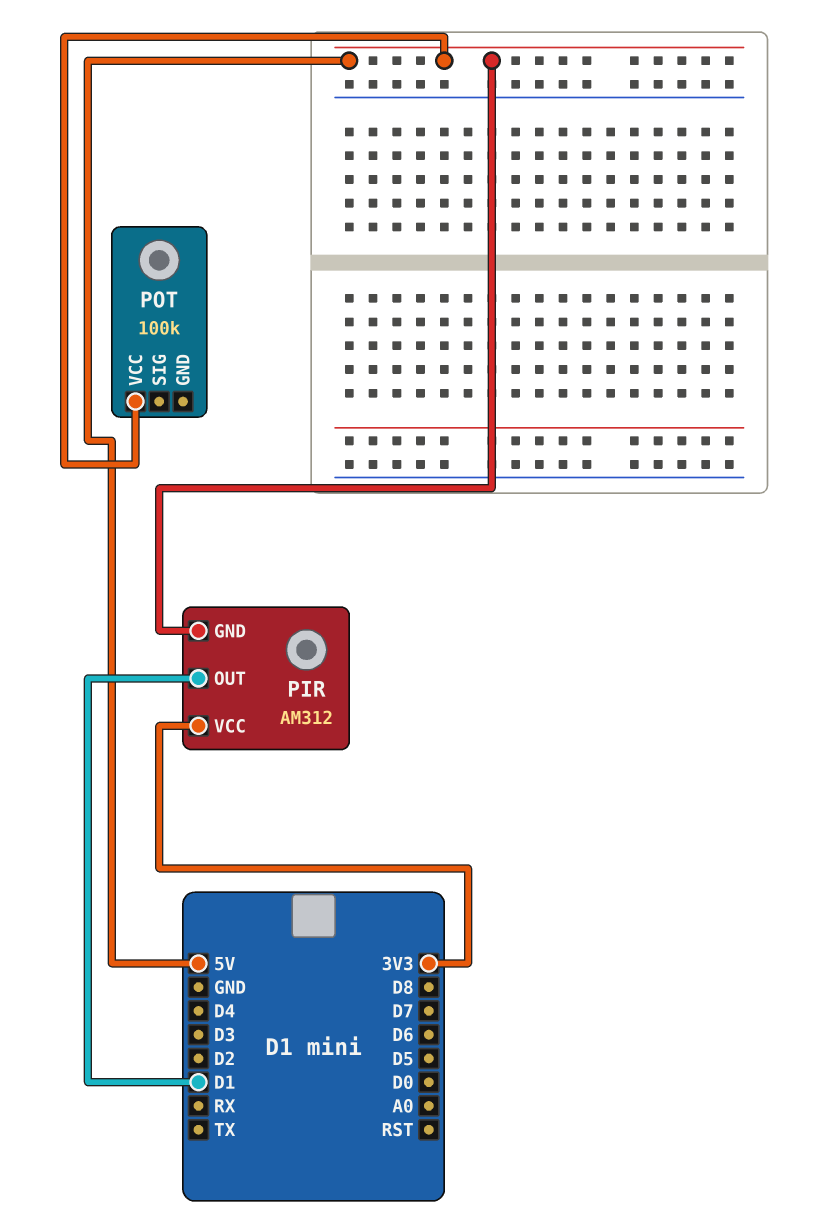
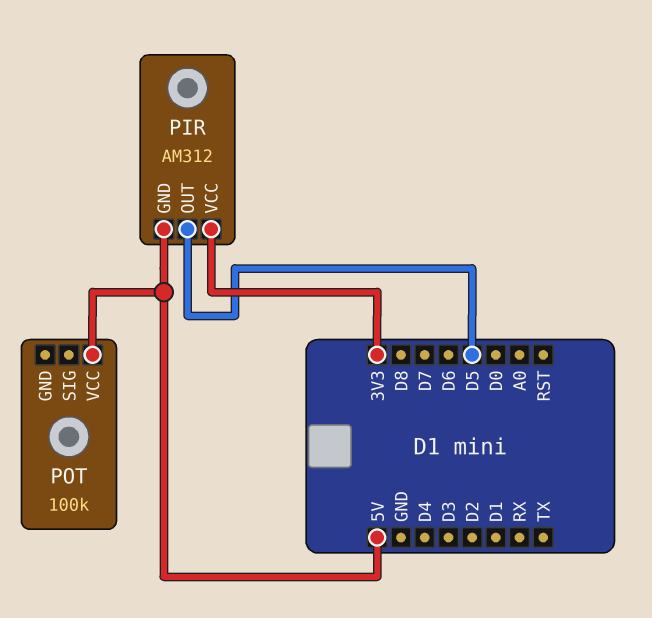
PIR pin OUT: D1 -> D5

